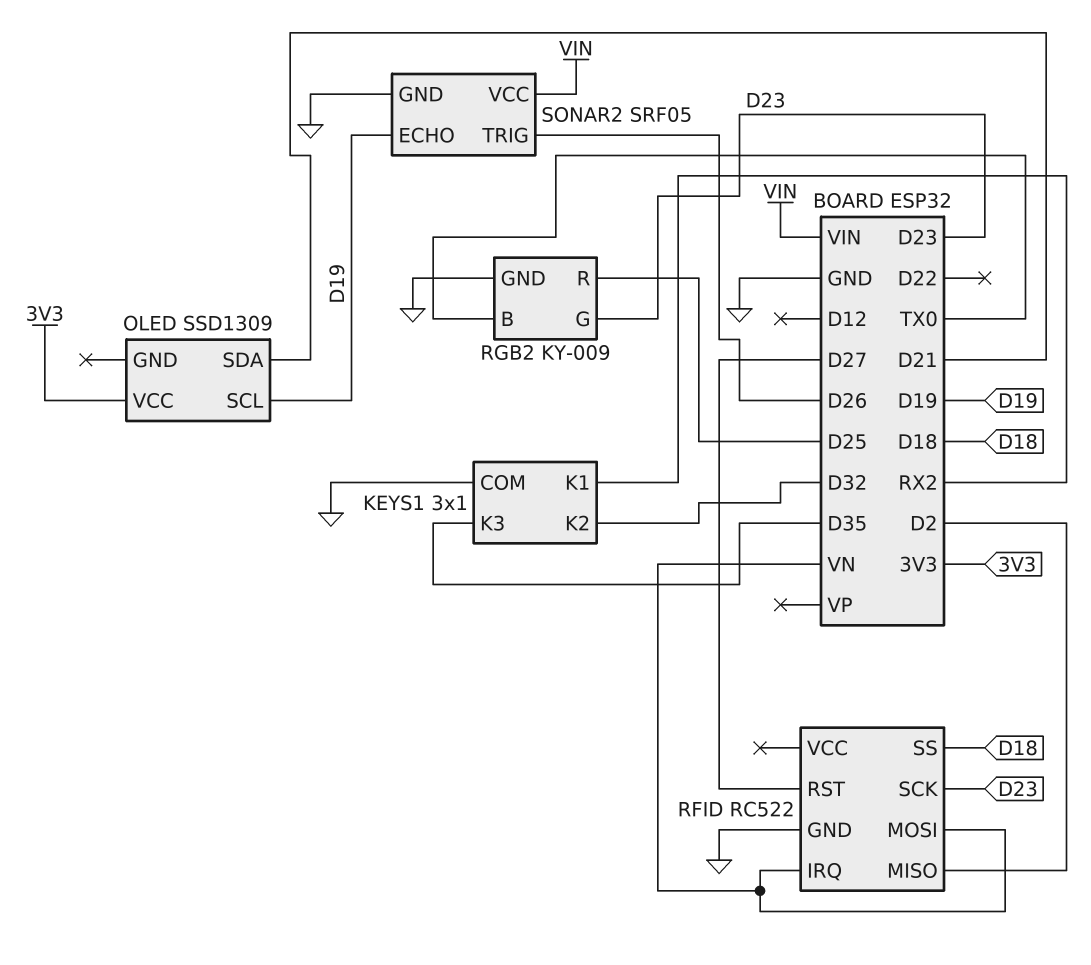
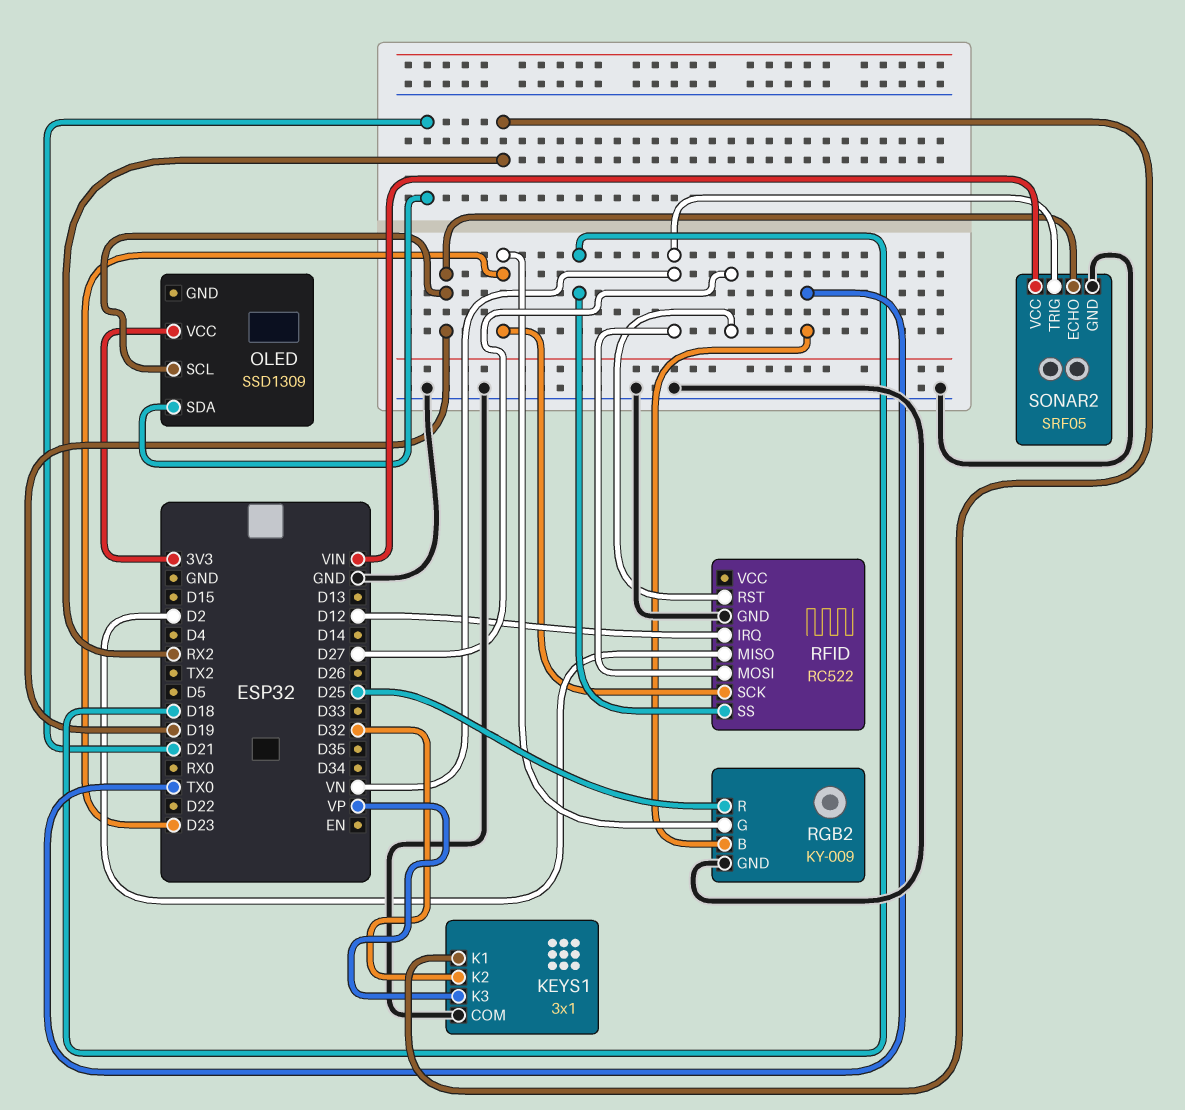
KEYS1 pin K3: D35 -> VP
RFID pin IRQ: VN -> D12
SONAR2 pin TRIG: D26 -> VN

